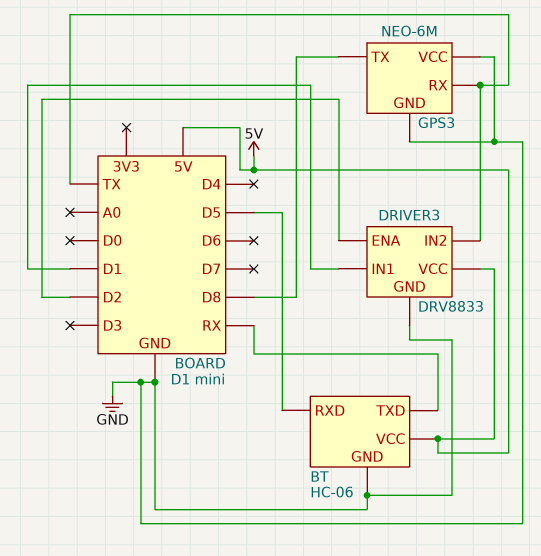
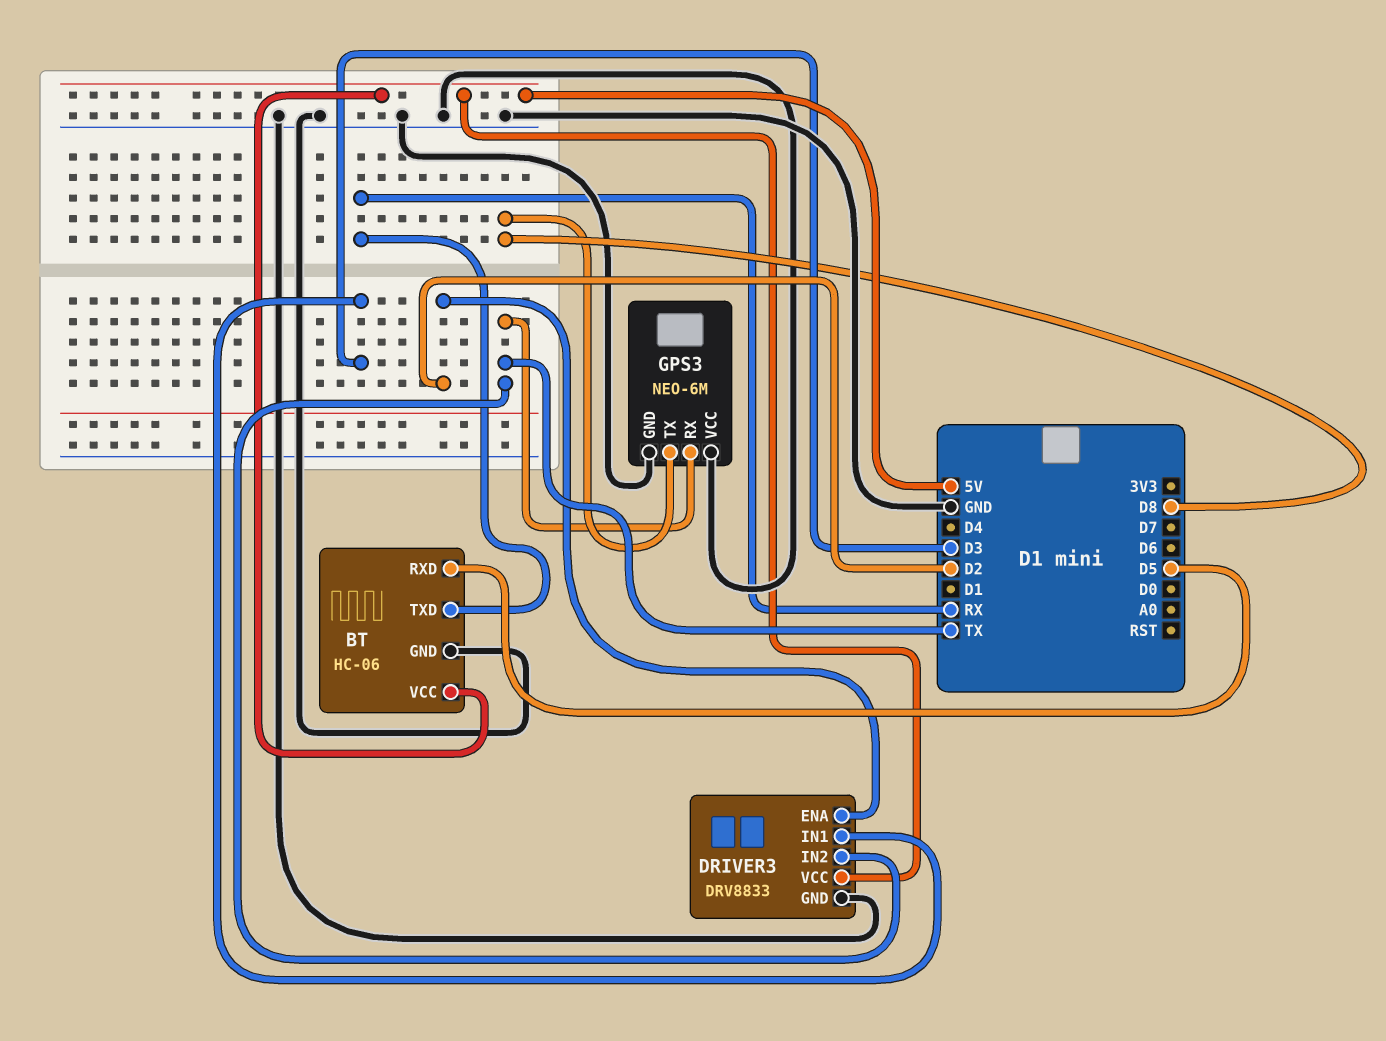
DRIVER3 pin IN1: D1 -> D3

